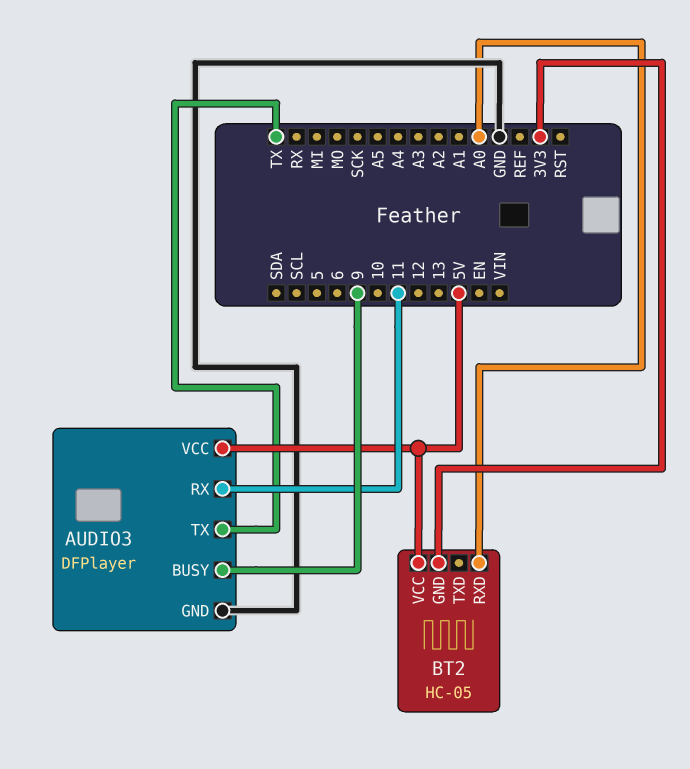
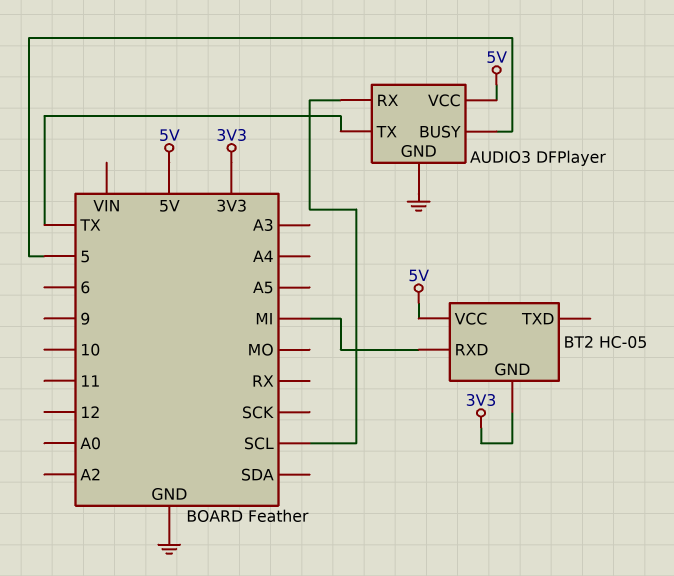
AUDIO3 pin BUSY: 9 -> 5
AUDIO3 pin RX: 11 -> SCL
BT2 pin RXD: A0 -> MI

